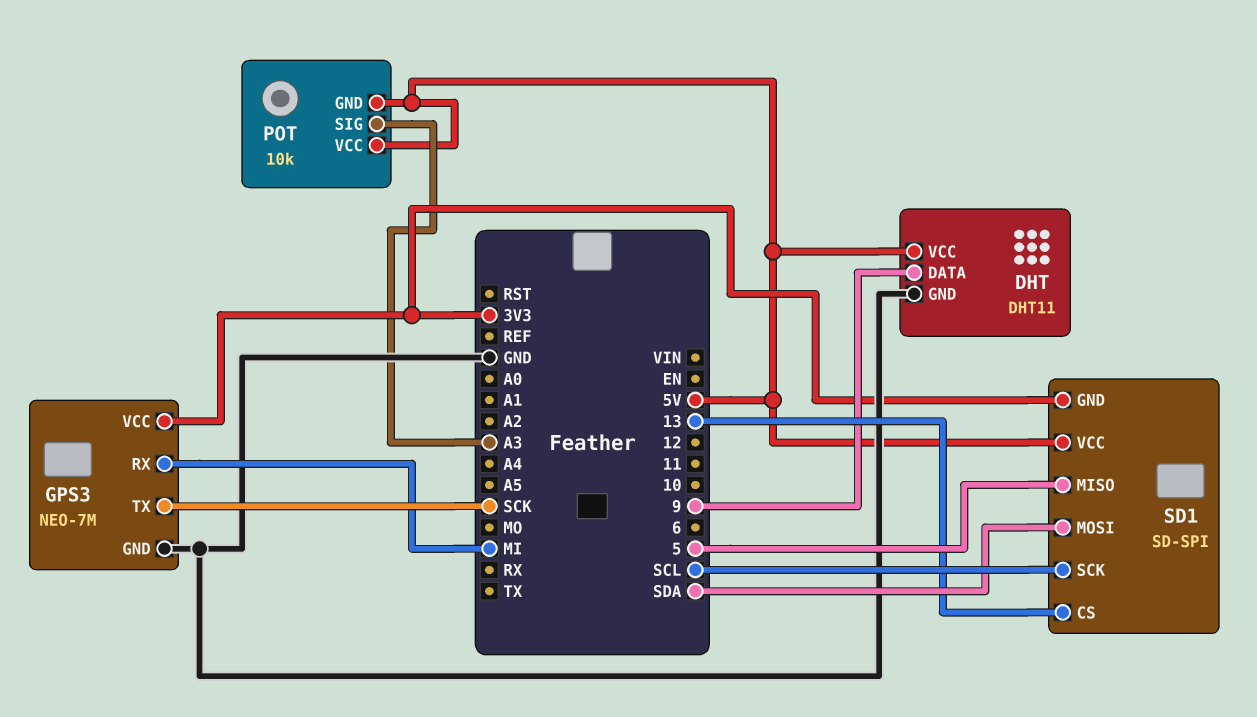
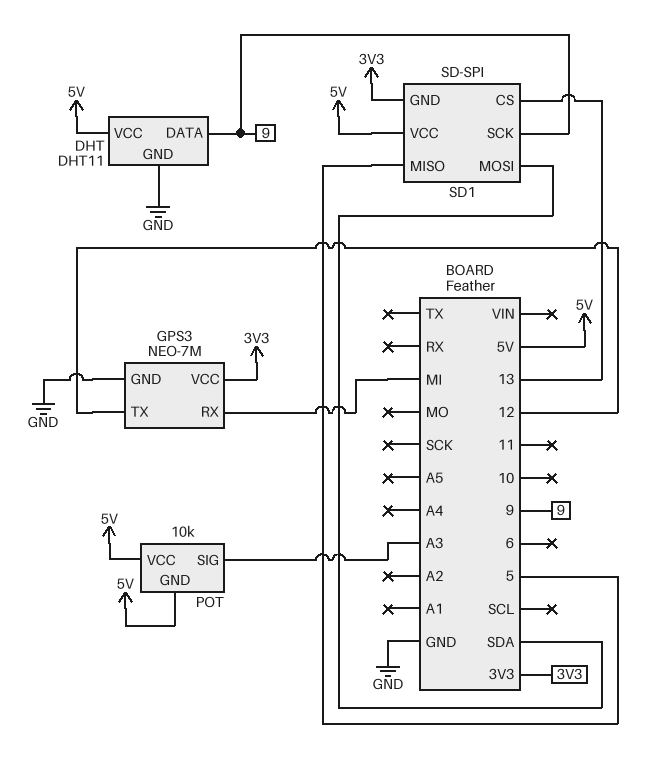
GPS3 pin TX: SCK -> 12
SD1 pin SCK: SCL -> 9

